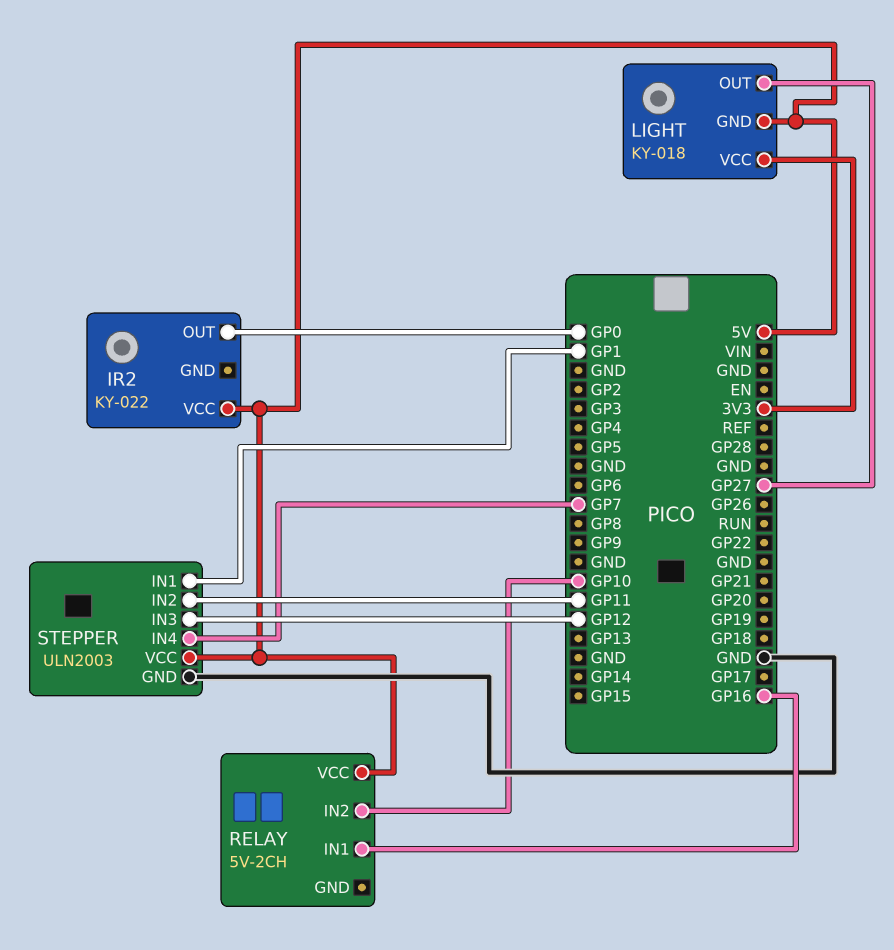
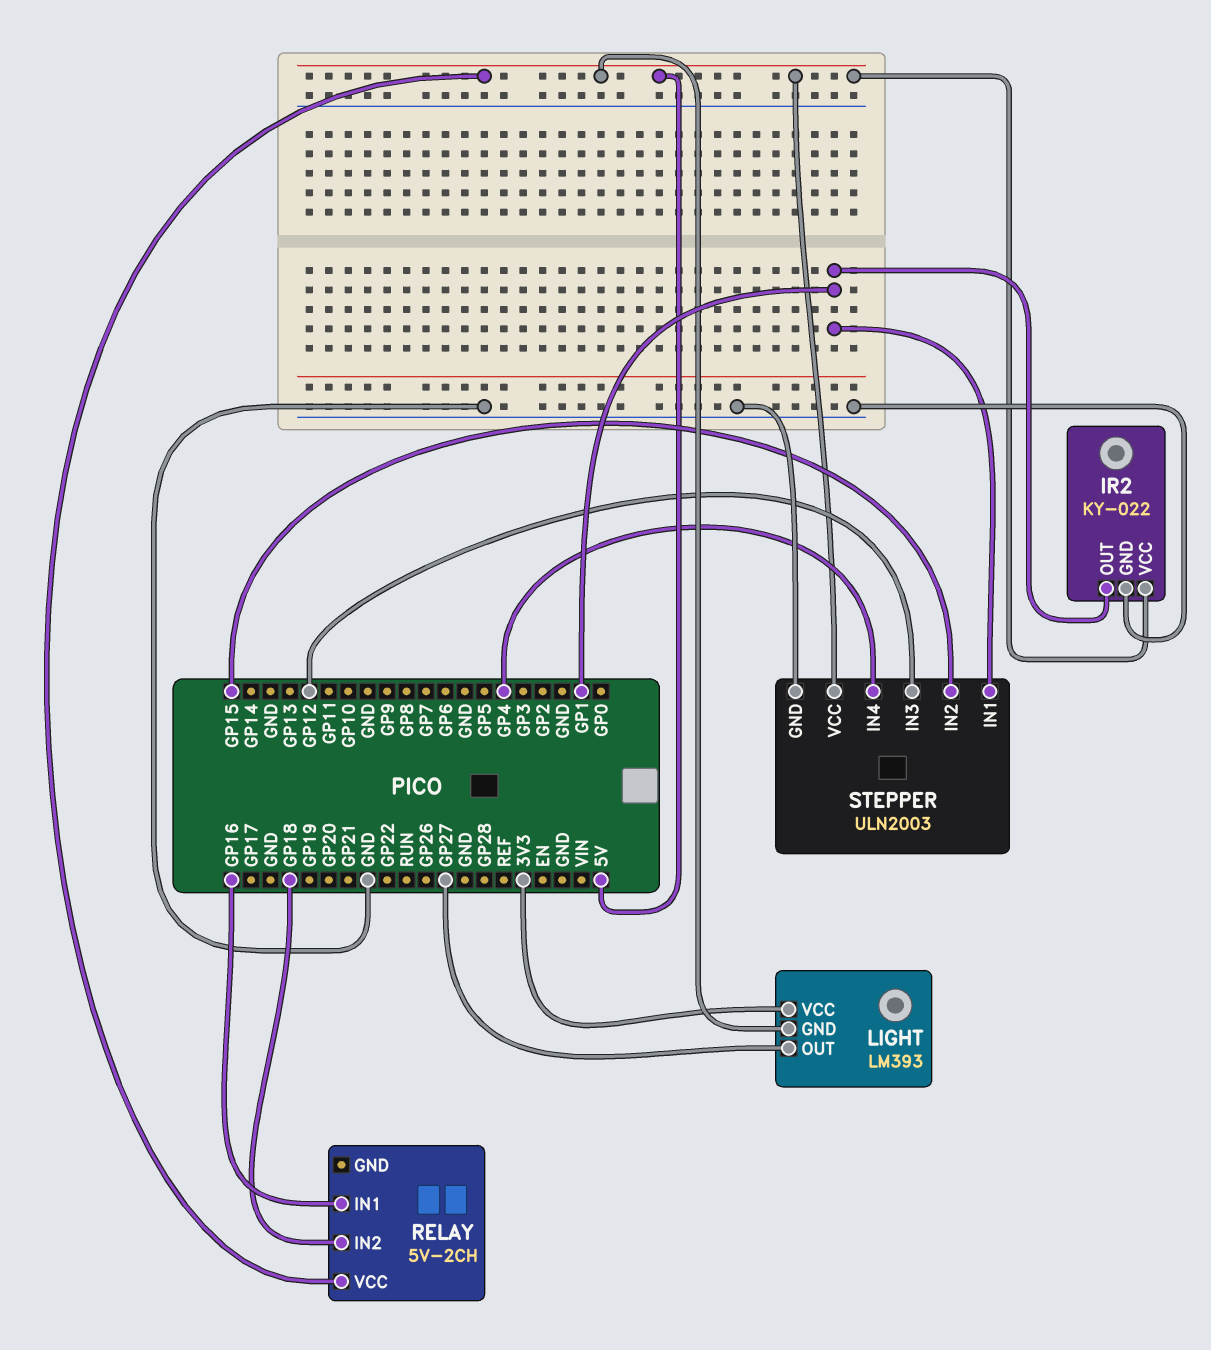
IR2 pin GND: none -> GND
IR2 pin OUT: GP0 -> GP1
LIGHT: KY-018 -> LM393
RELAY pin IN2: GP10 -> GP18
STEPPER pin IN2: GP11 -> GP15
STEPPER pin IN4: GP7 -> GP4

